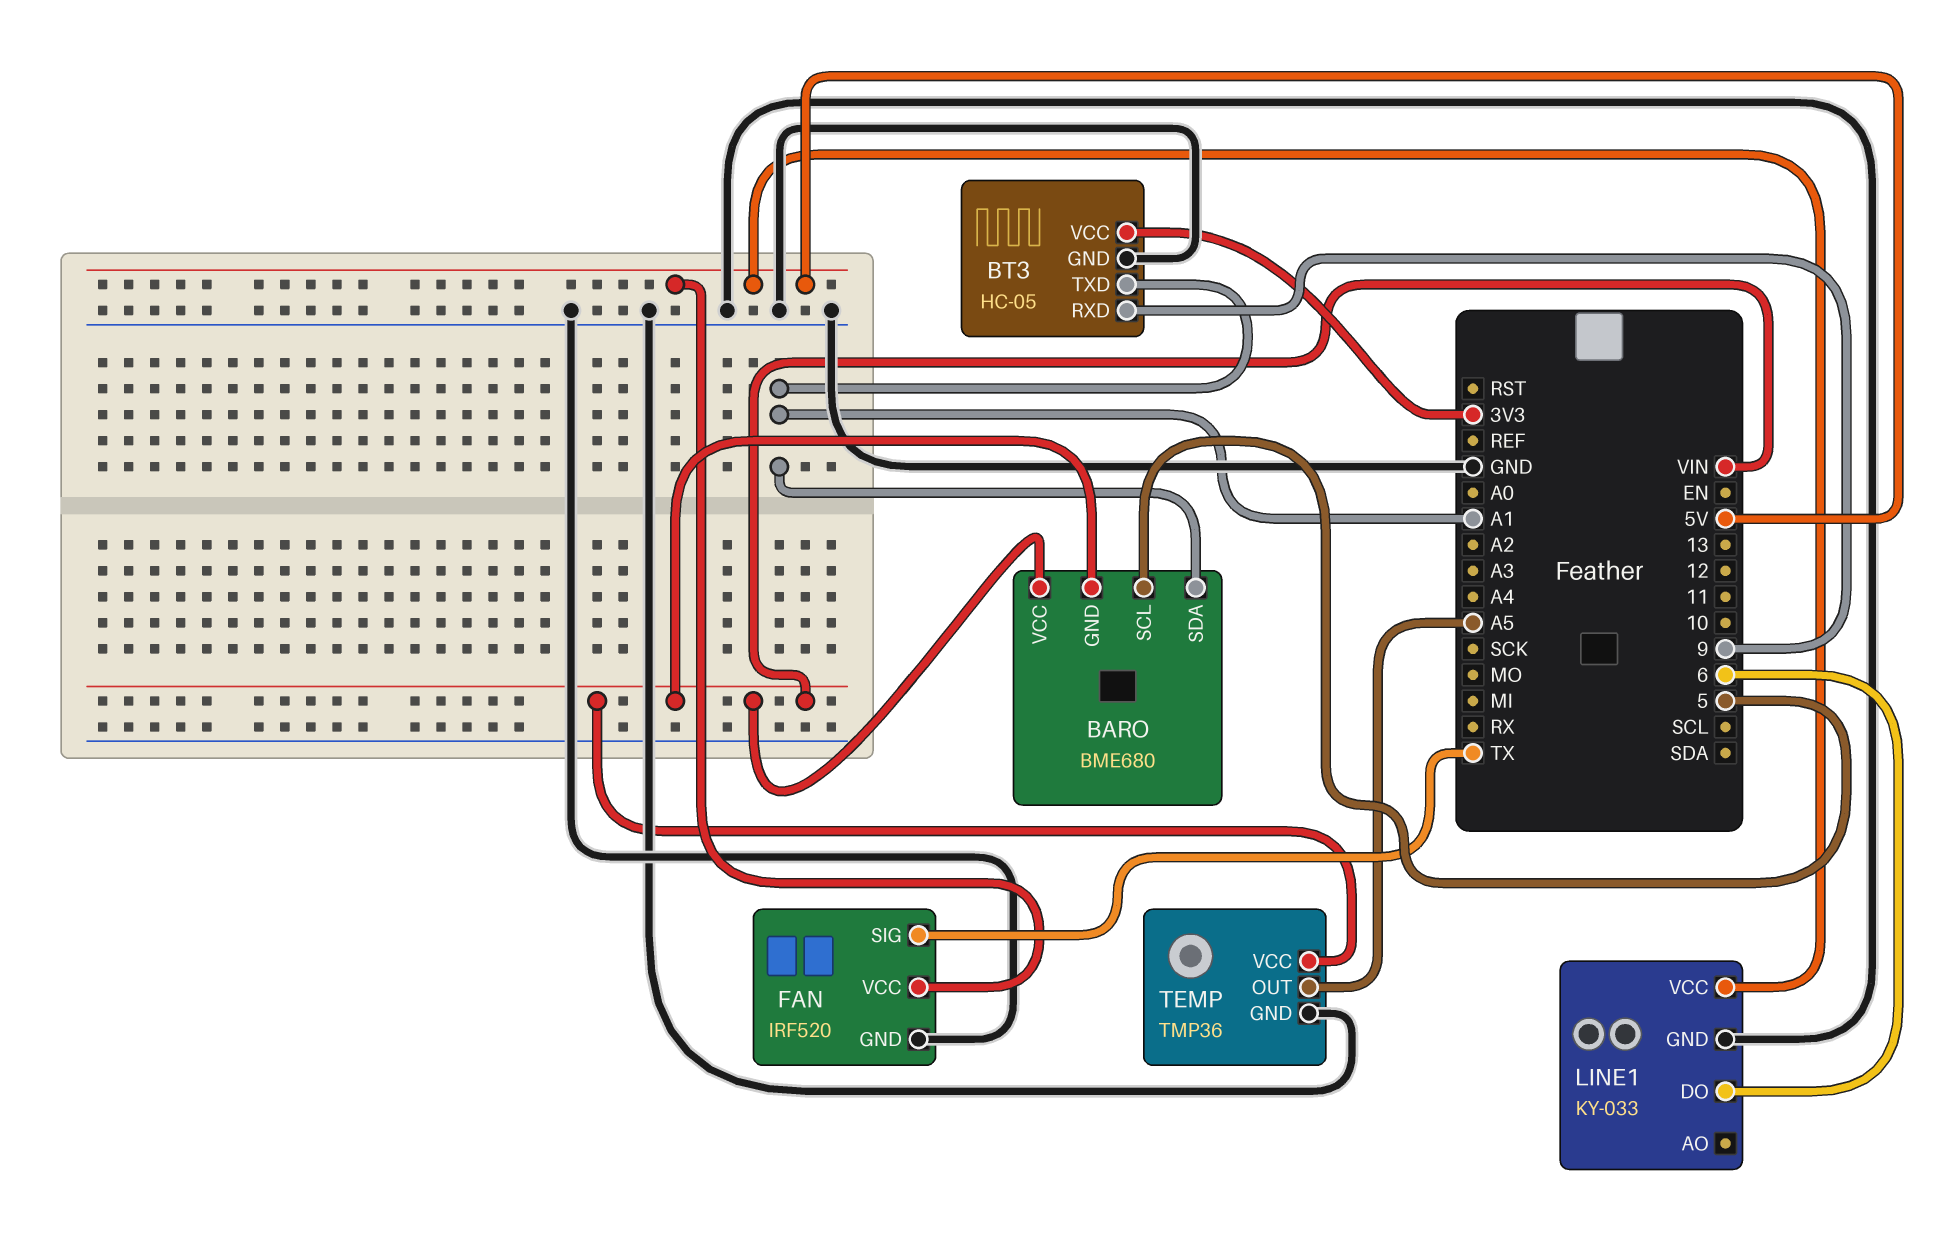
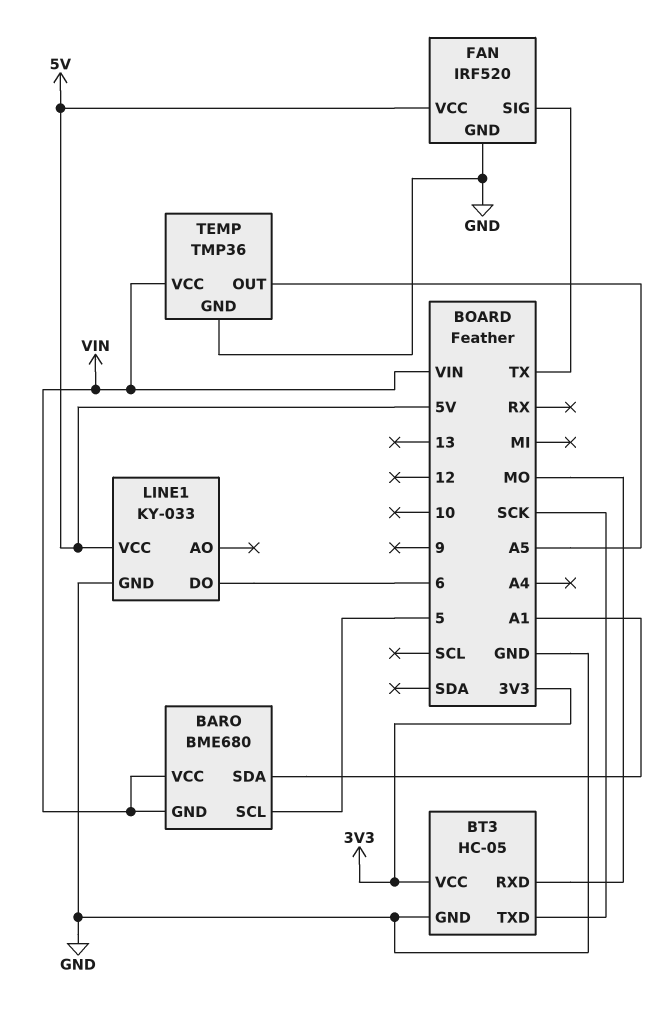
BT3 pin RXD: 9 -> MO
BT3 pin TXD: A1 -> SCK

